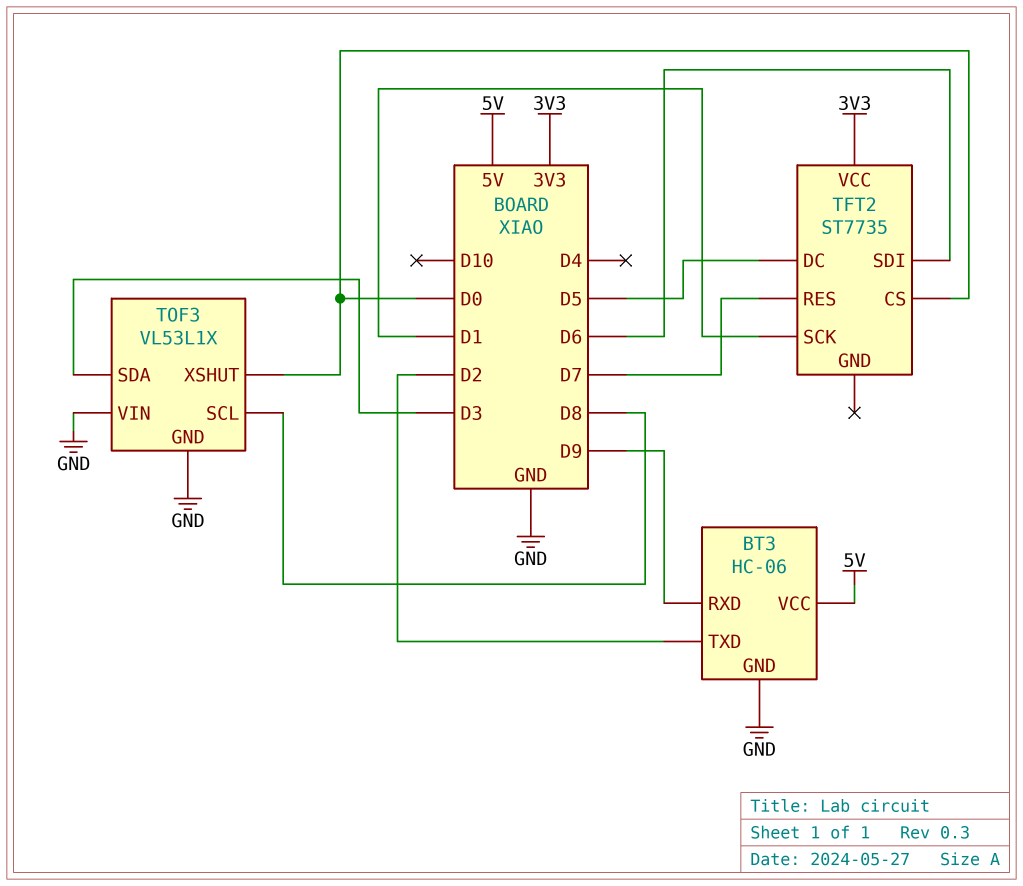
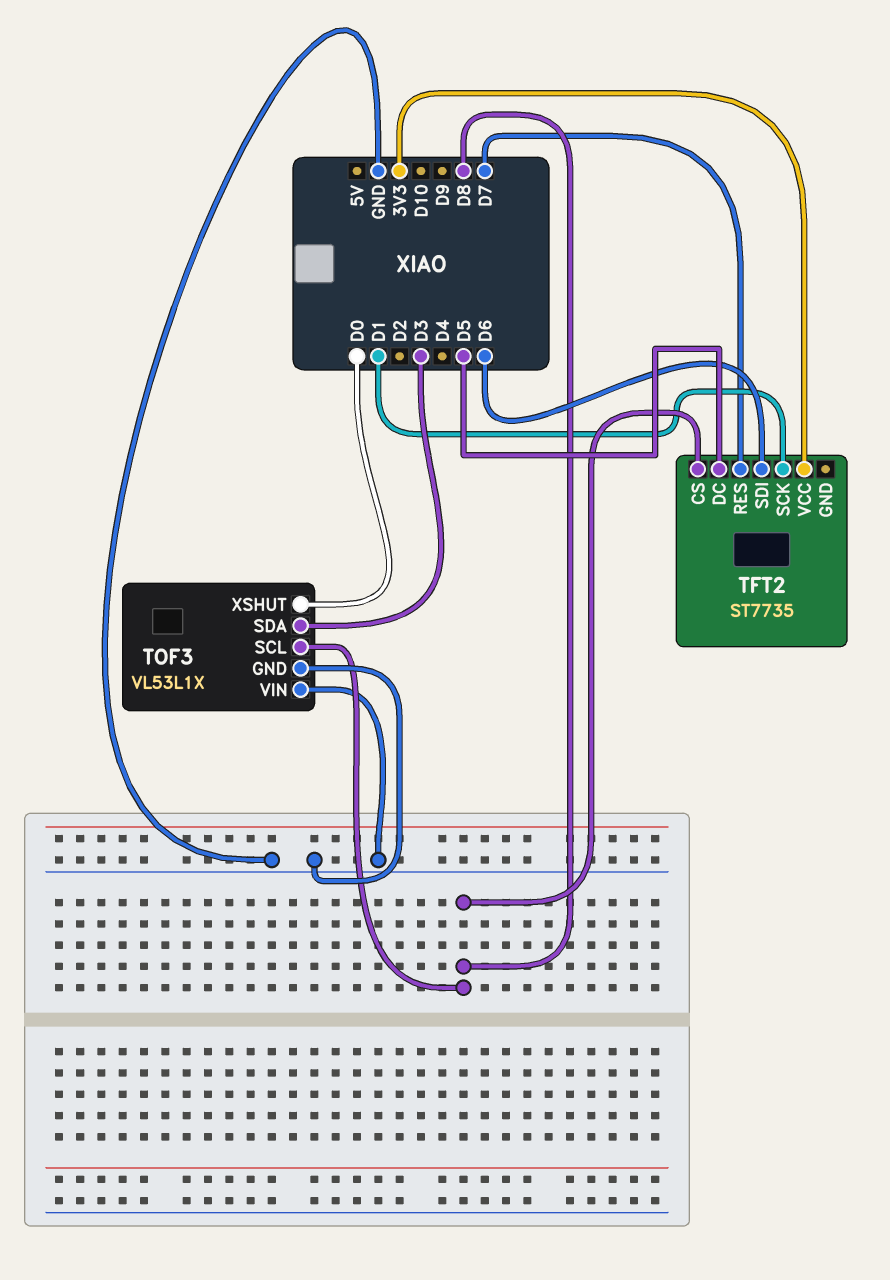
BT3: HC-06 -> none
BT3 pin GND: GND -> none
BT3 pin RXD: D9 -> none
BT3 pin TXD: D2 -> none
BT3 pin VCC: 5V -> none
TFT2 pin CS: D0 -> D8

